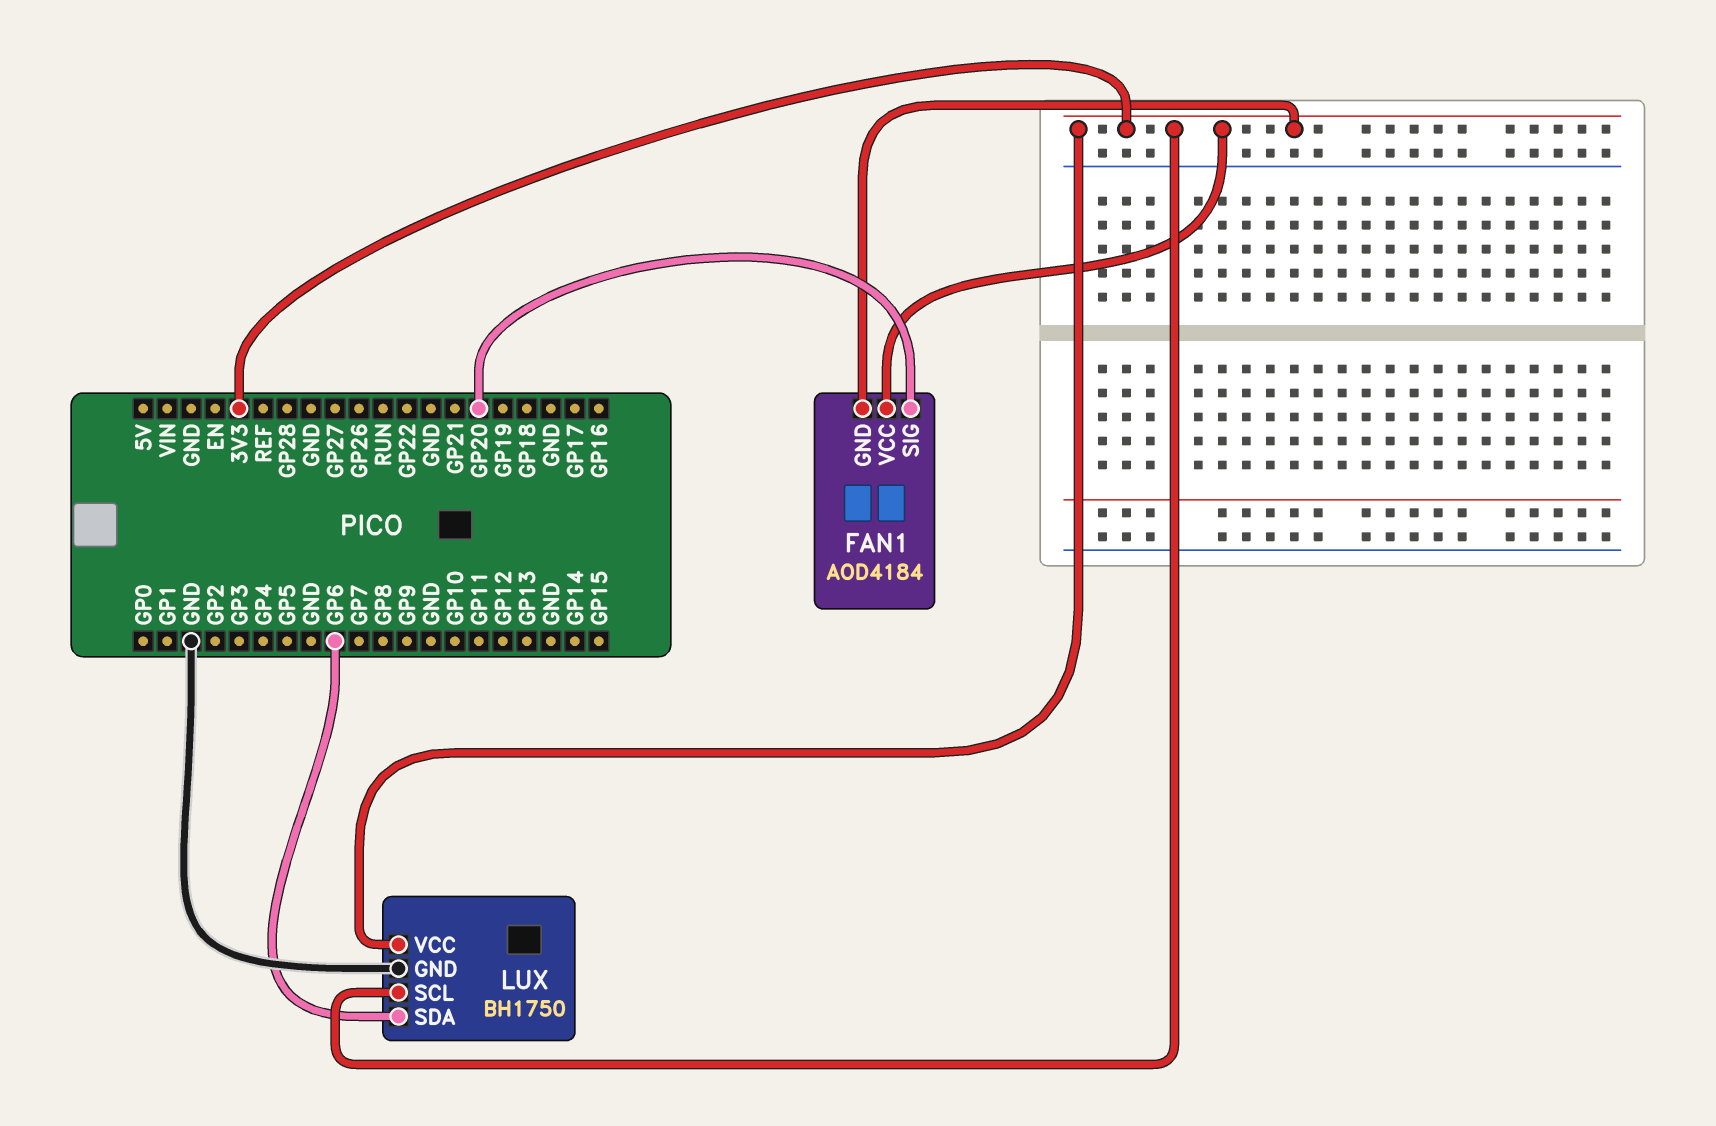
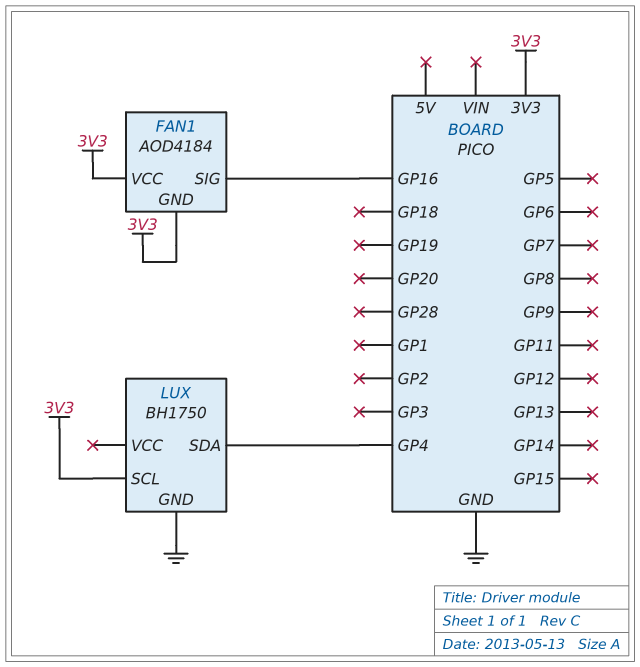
FAN1 pin SIG: GP20 -> GP16
LUX pin SDA: GP6 -> GP4
LUX pin VCC: 3V3 -> none

